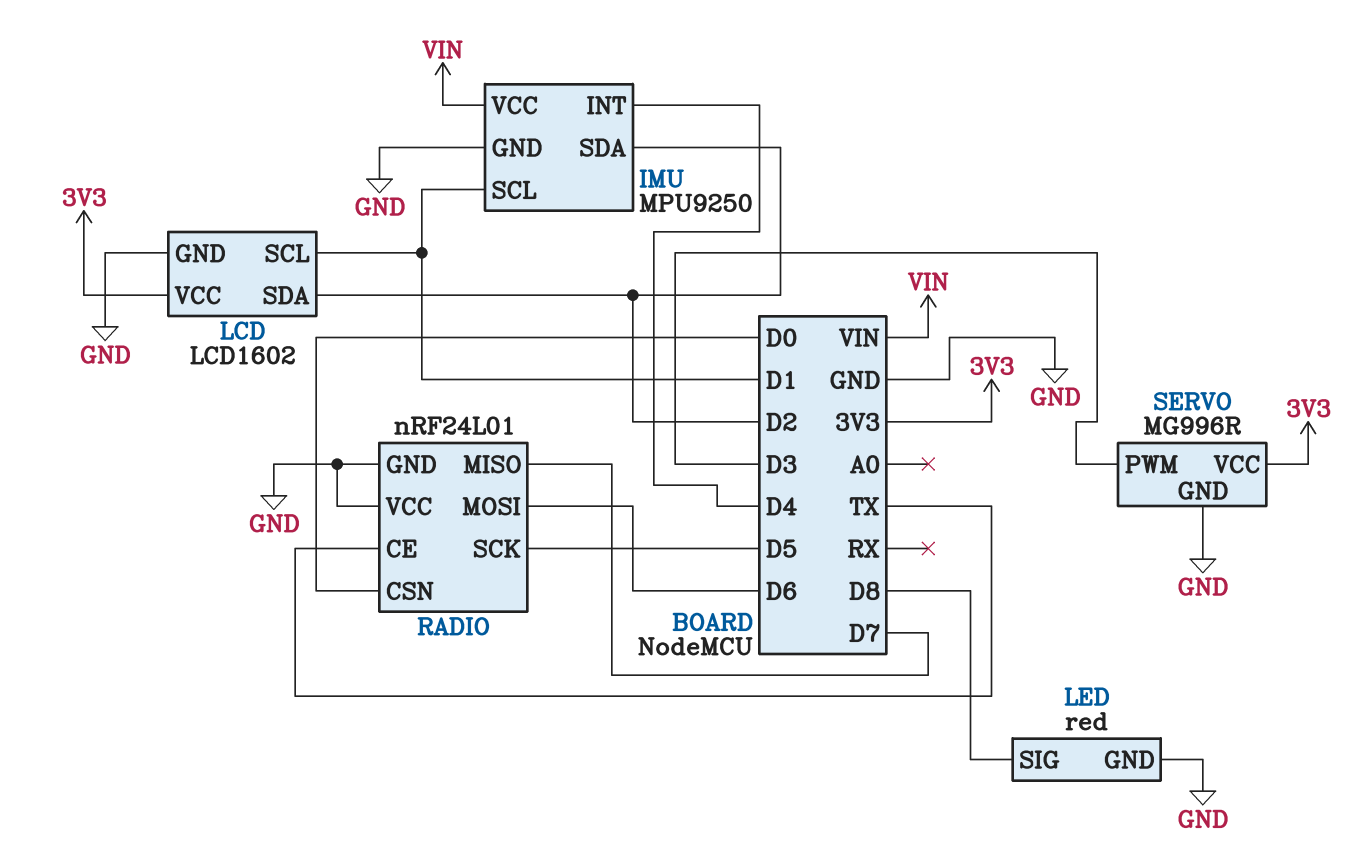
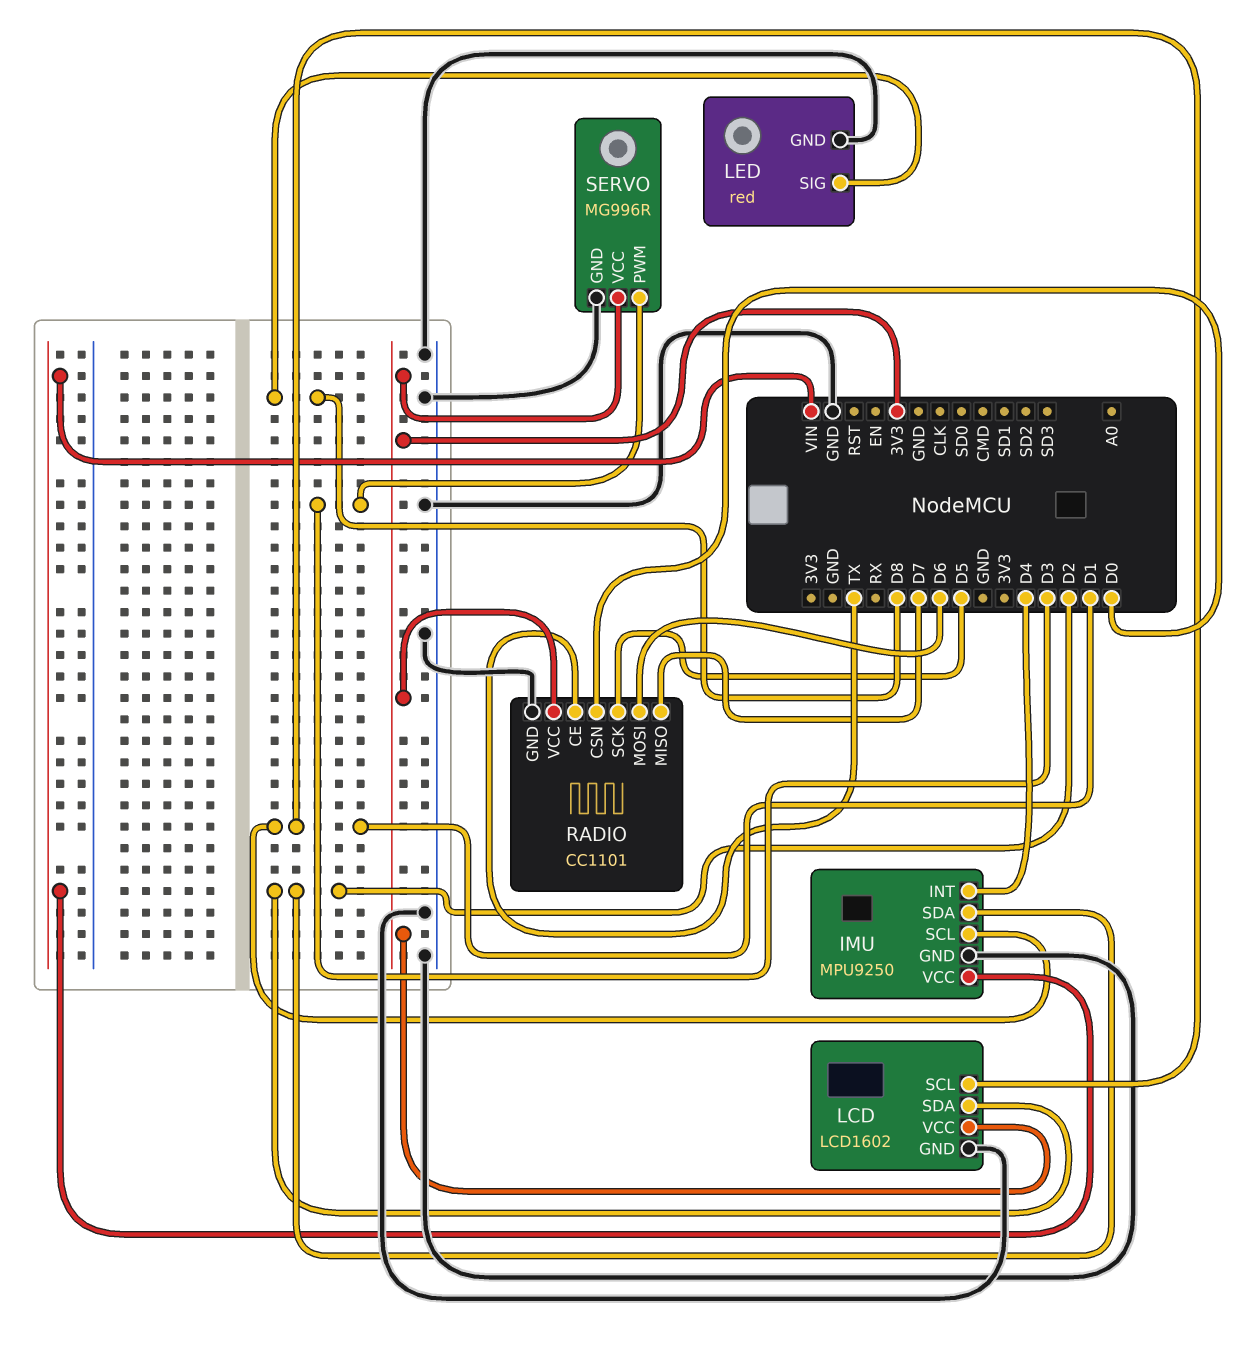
RADIO: nRF24L01 -> CC1101
RADIO pin VCC: GND -> 3V3

